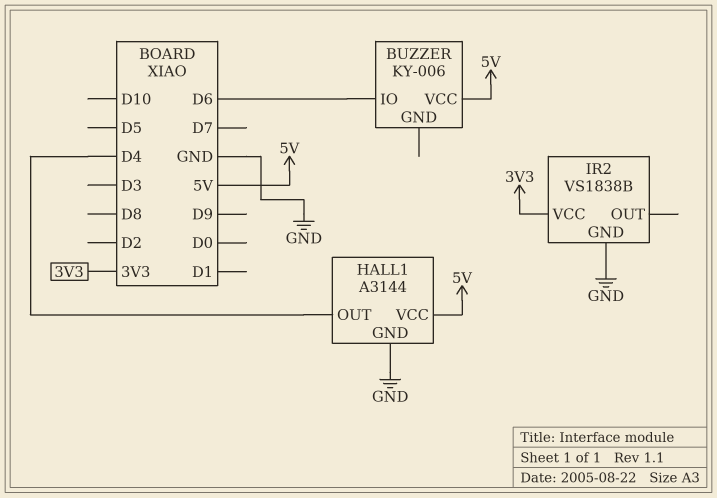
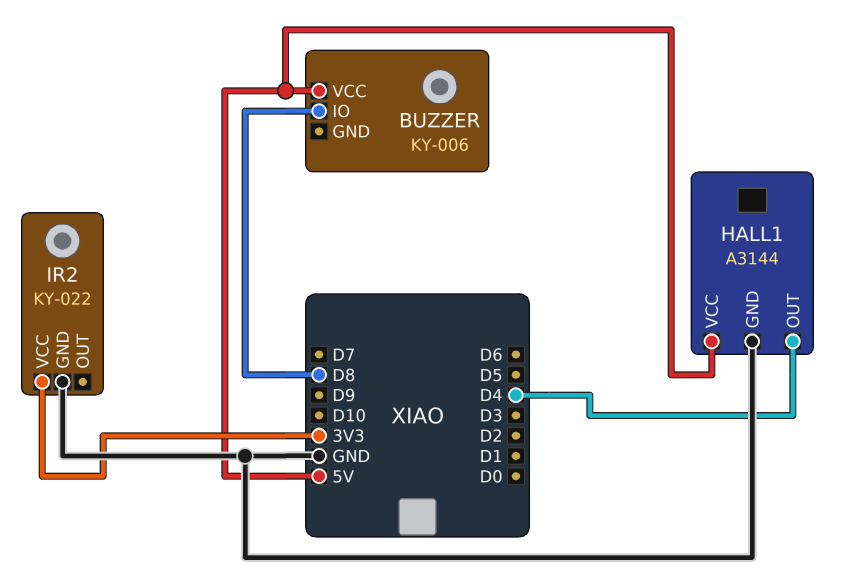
BUZZER pin IO: D6 -> D8
IR2: VS1838B -> KY-022

